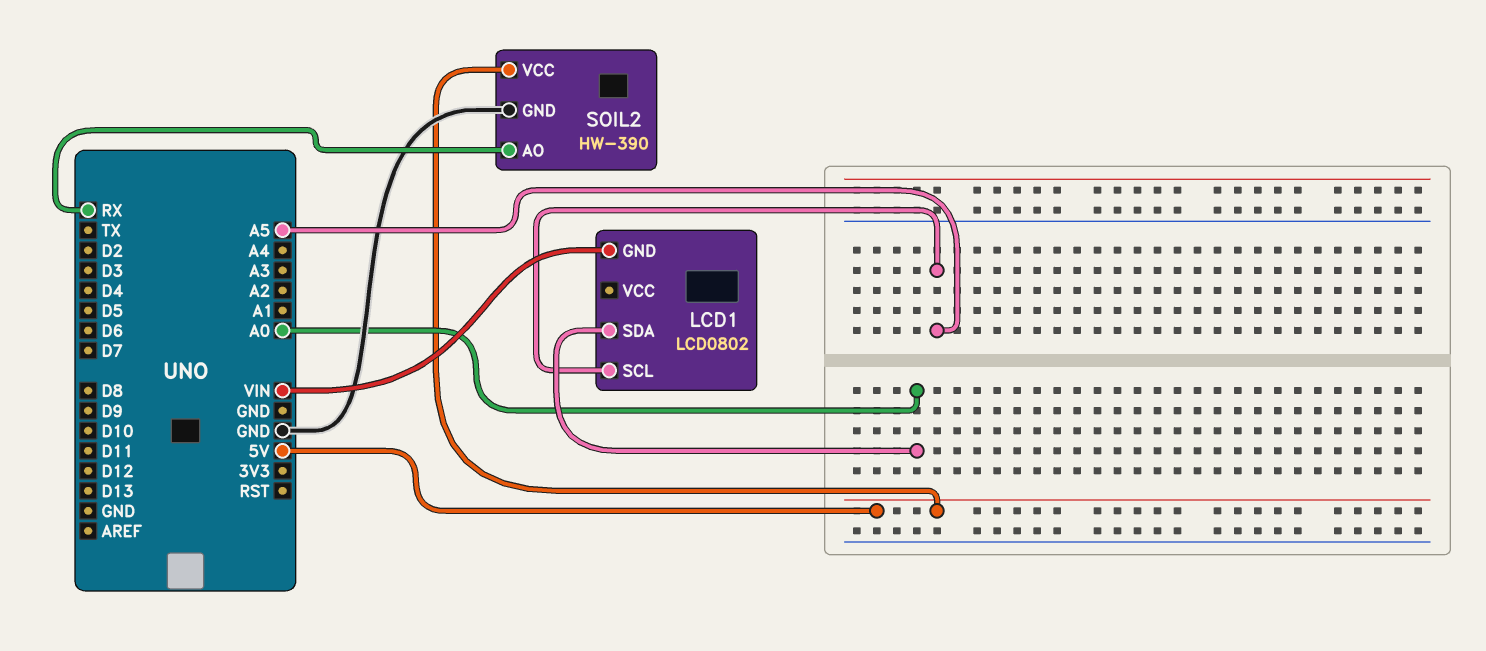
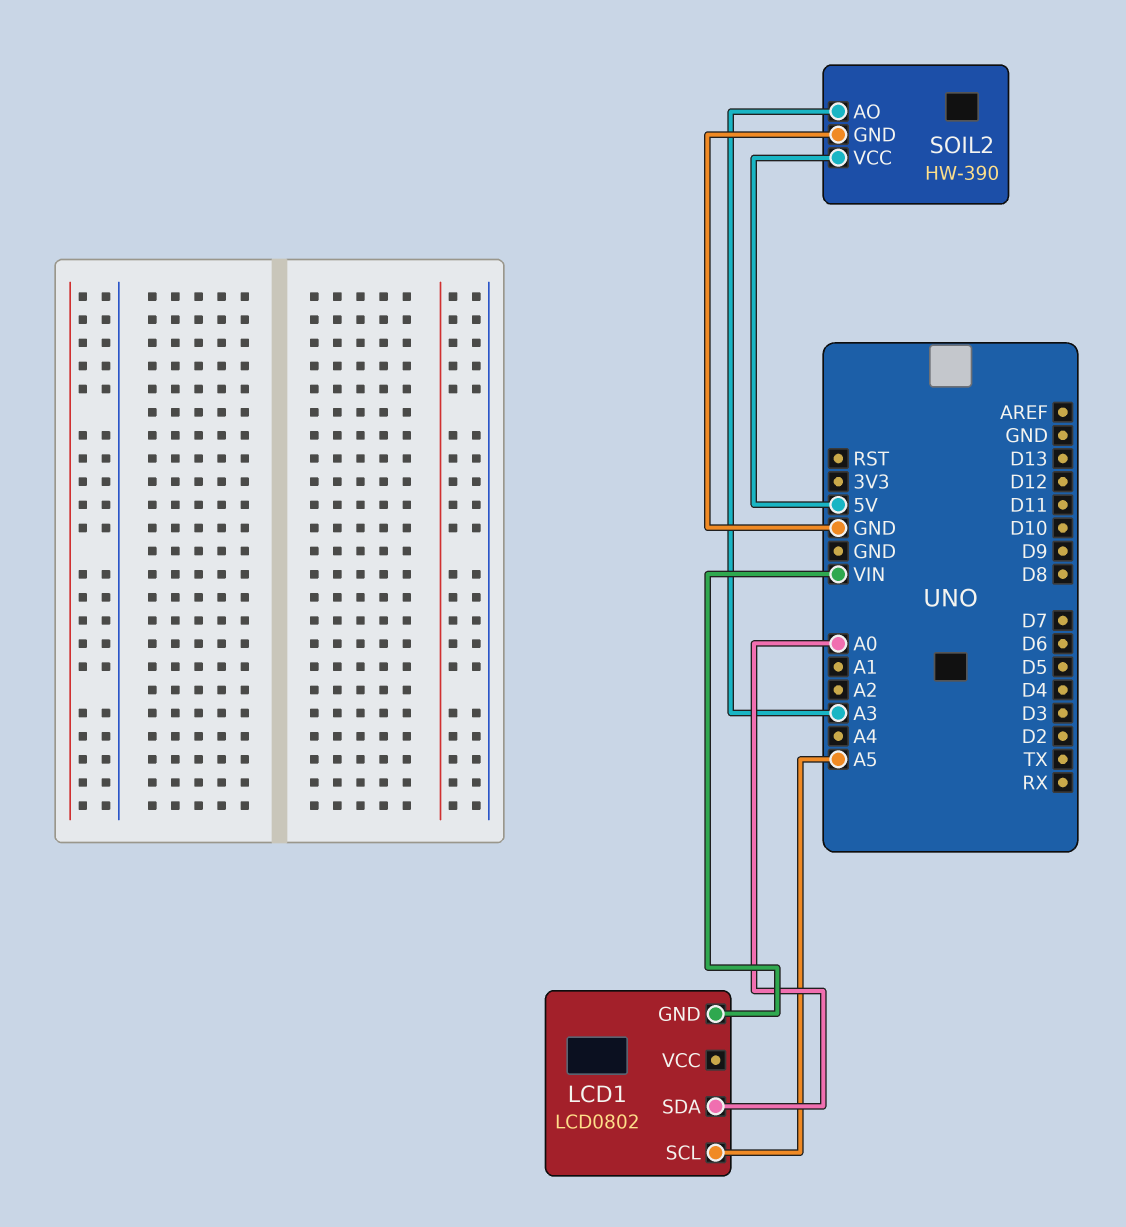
SOIL2 pin AO: RX -> A3

